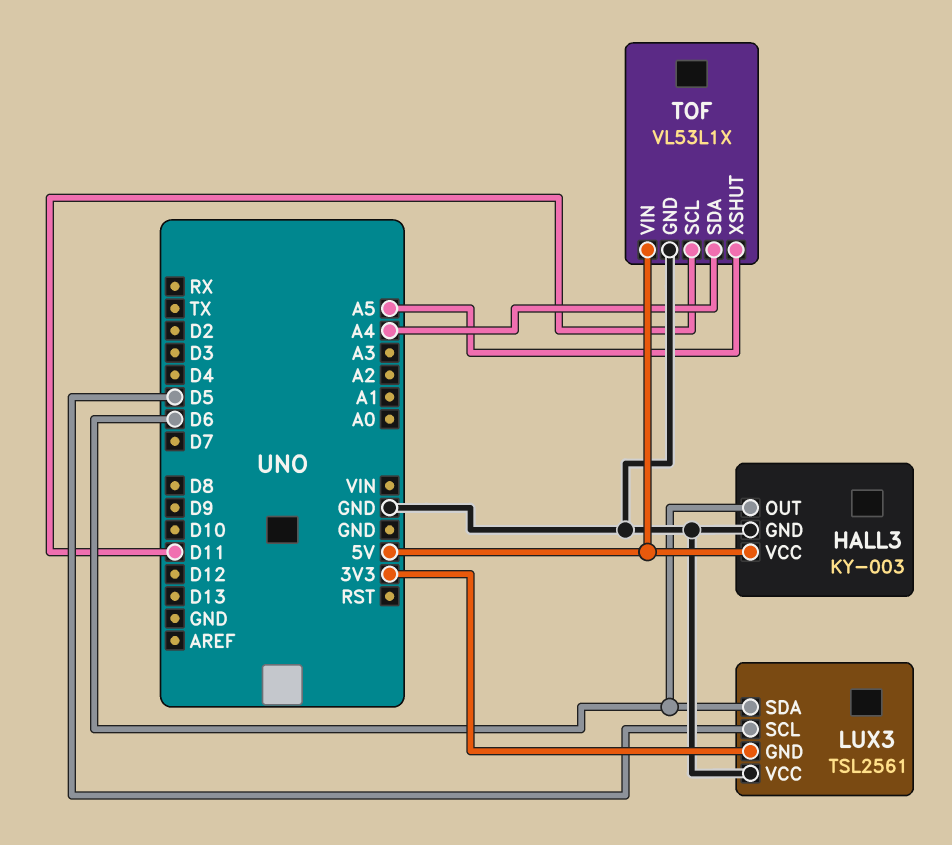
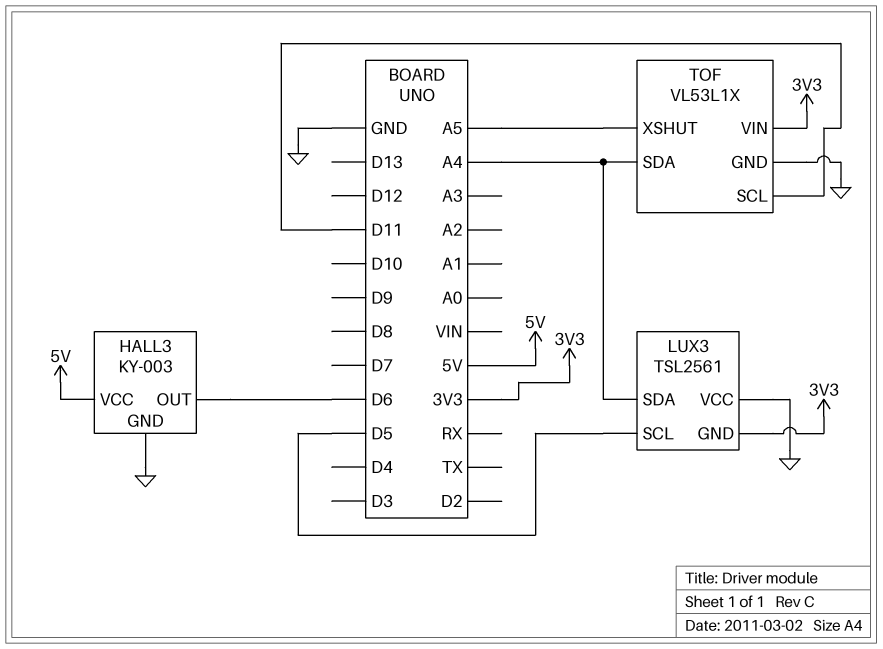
LUX3 pin SDA: D6 -> A4
TOF pin VIN: 5V -> 3V3

